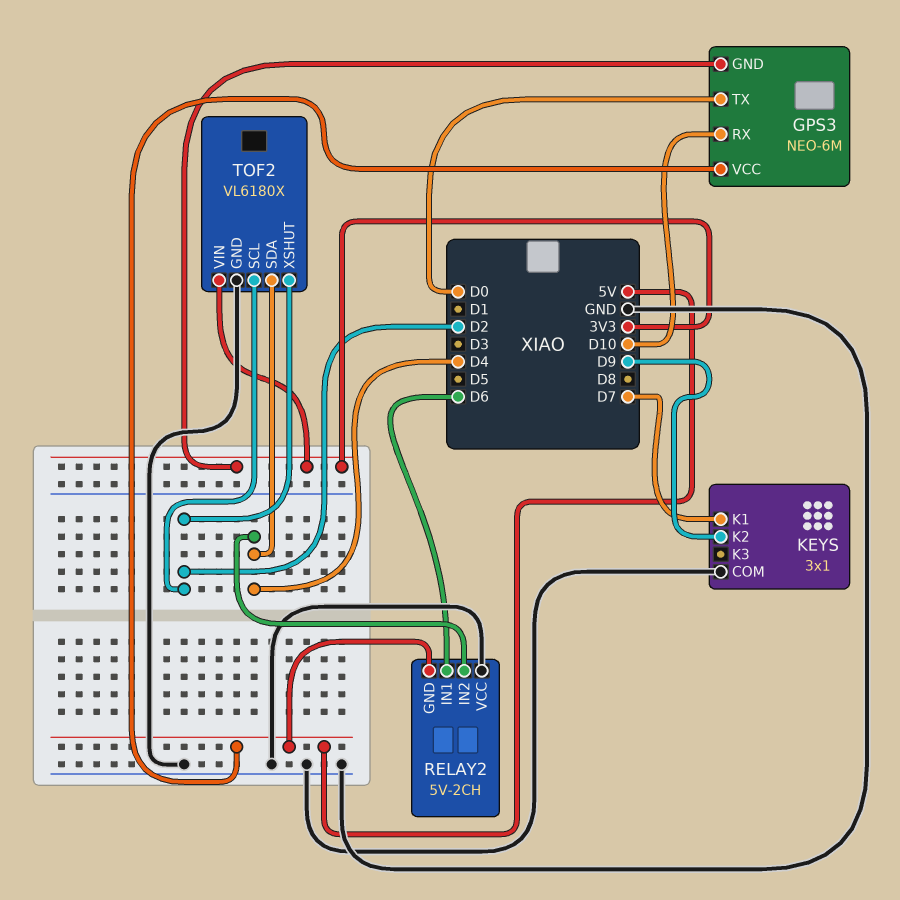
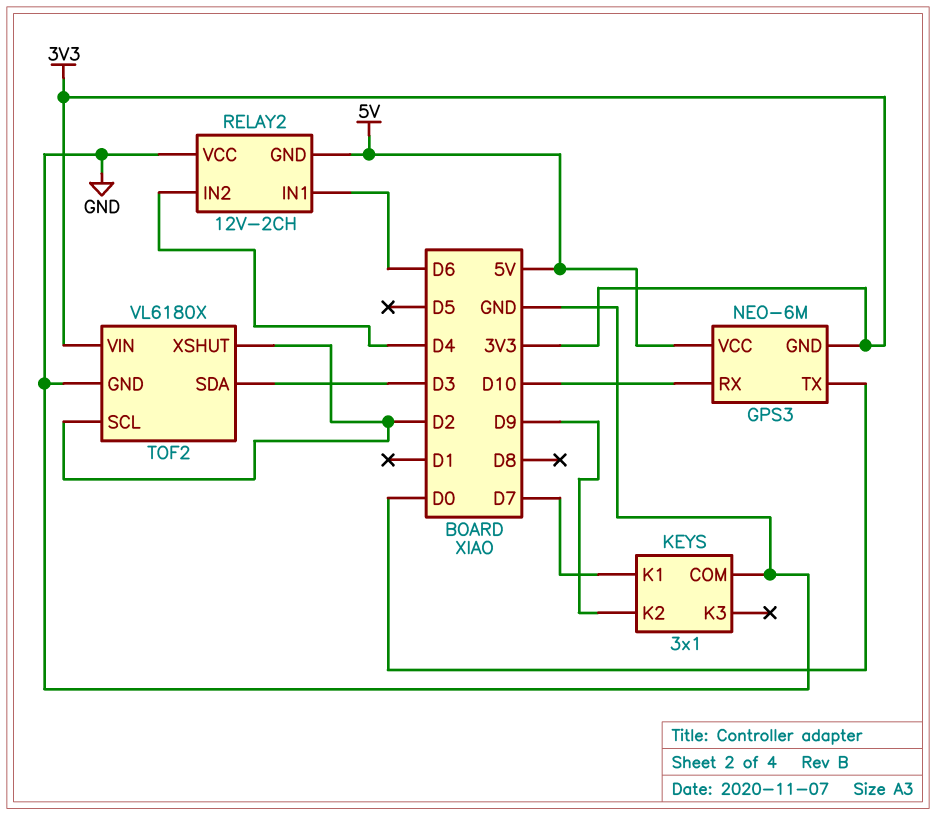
RELAY2: 5V-2CH -> 12V-2CH
TOF2 pin SDA: D4 -> D3

